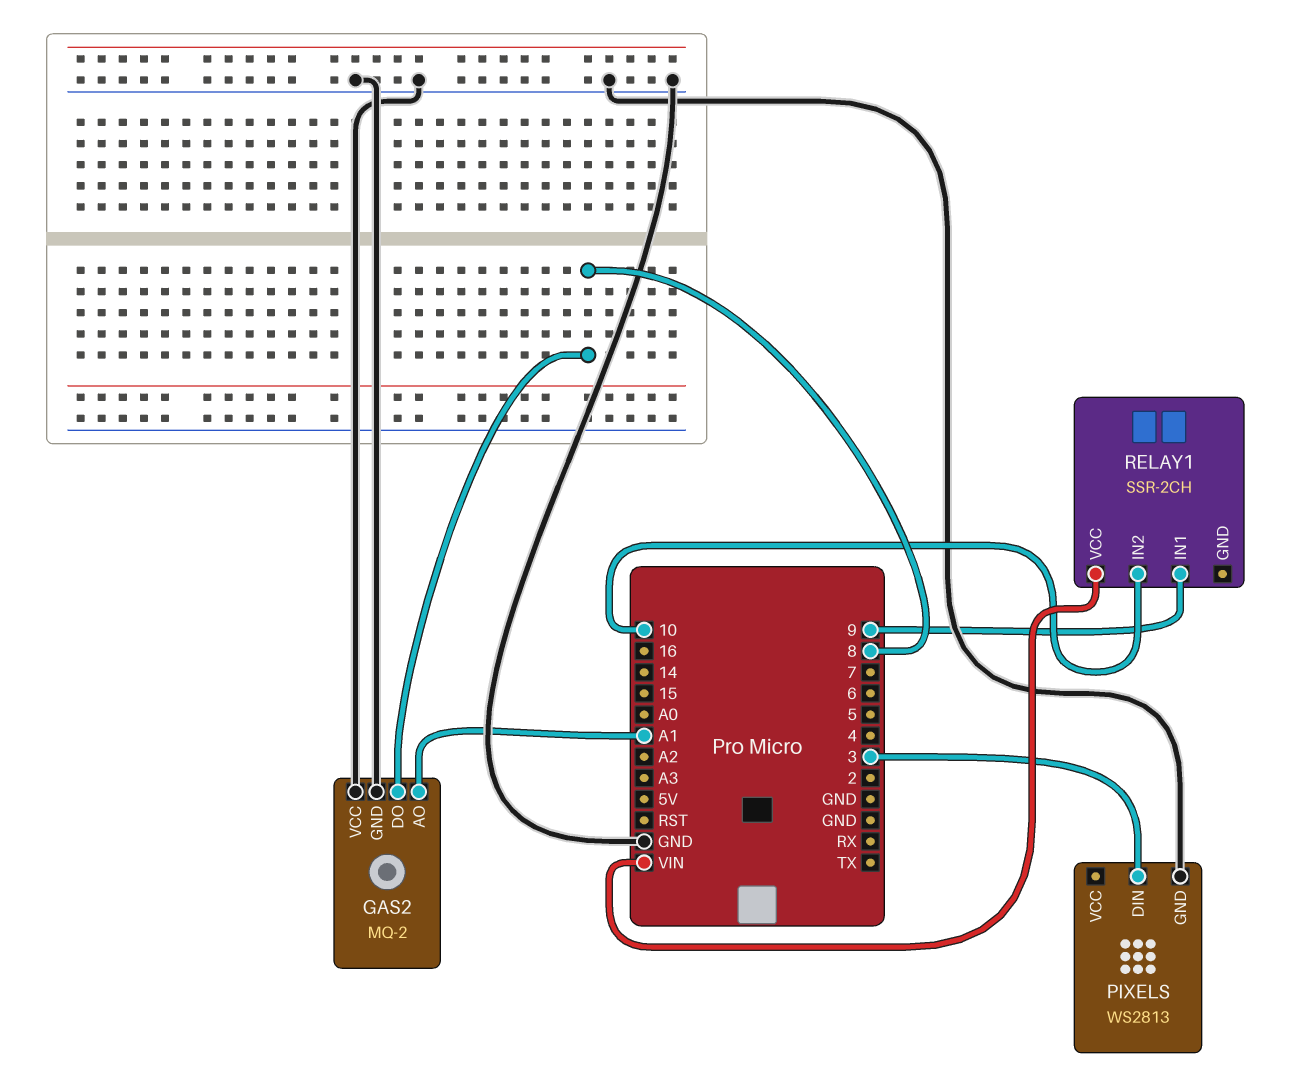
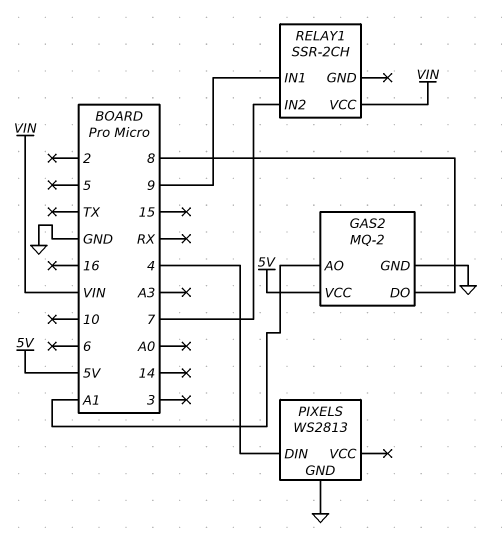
GAS2 pin VCC: GND -> 5V
PIXELS pin DIN: 3 -> 4
RELAY1 pin IN2: 10 -> 7

